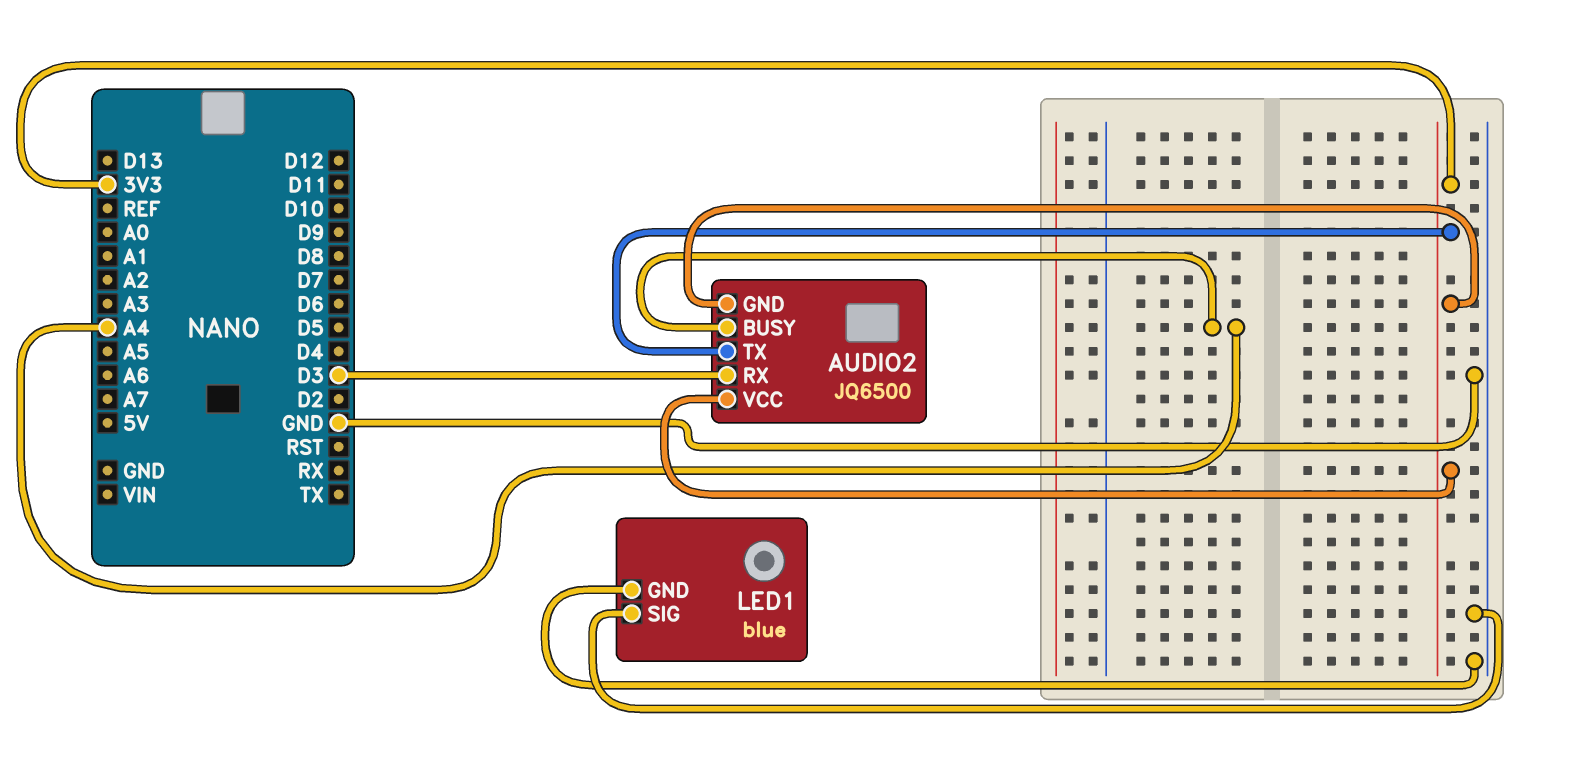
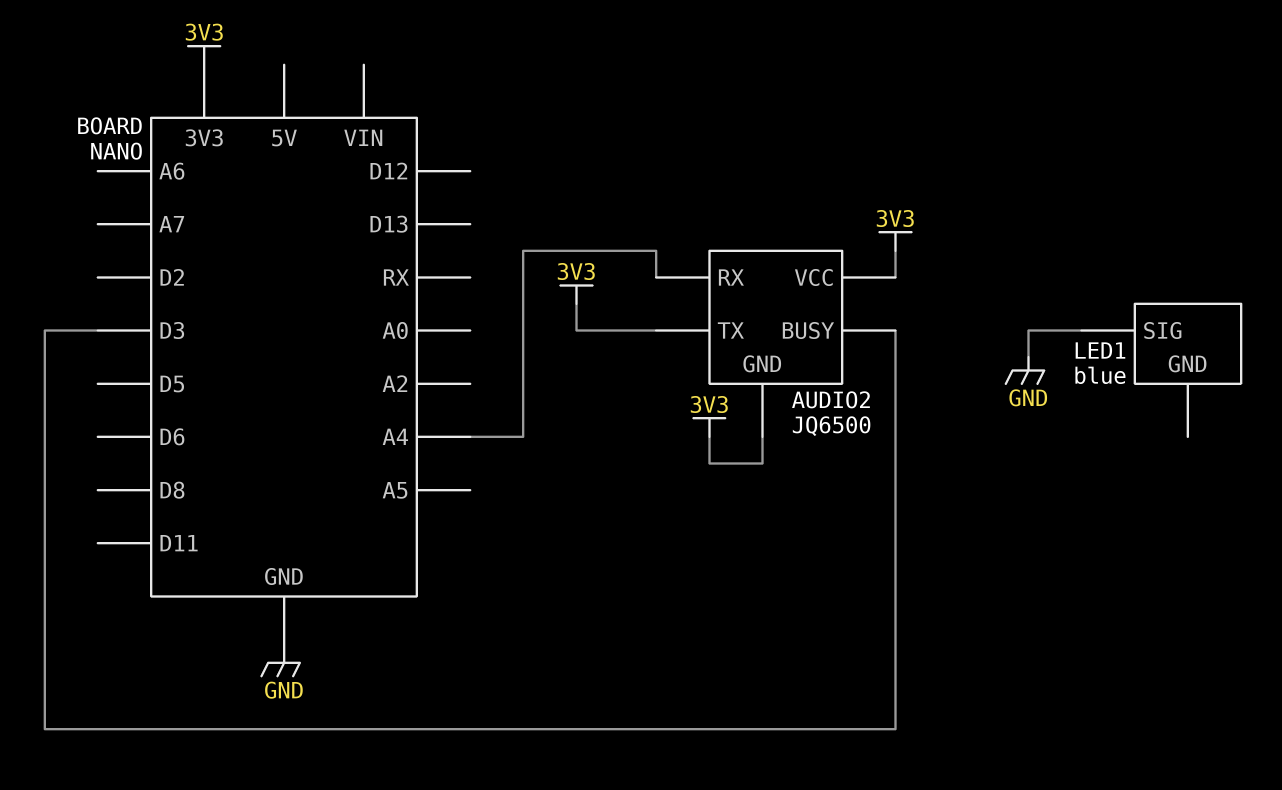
AUDIO2 pin BUSY: A4 -> D3
AUDIO2 pin RX: D3 -> A4
LED1 pin GND: GND -> none

